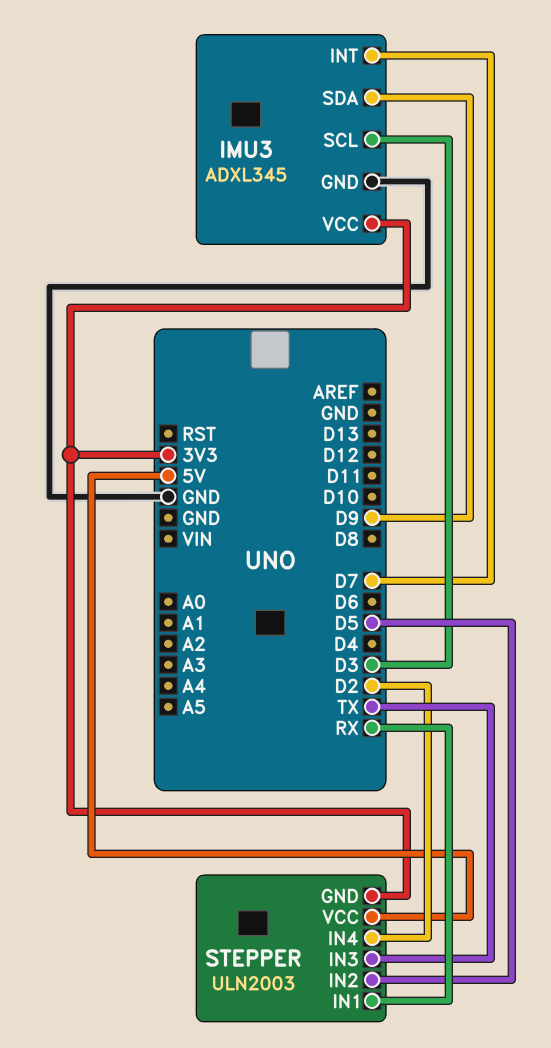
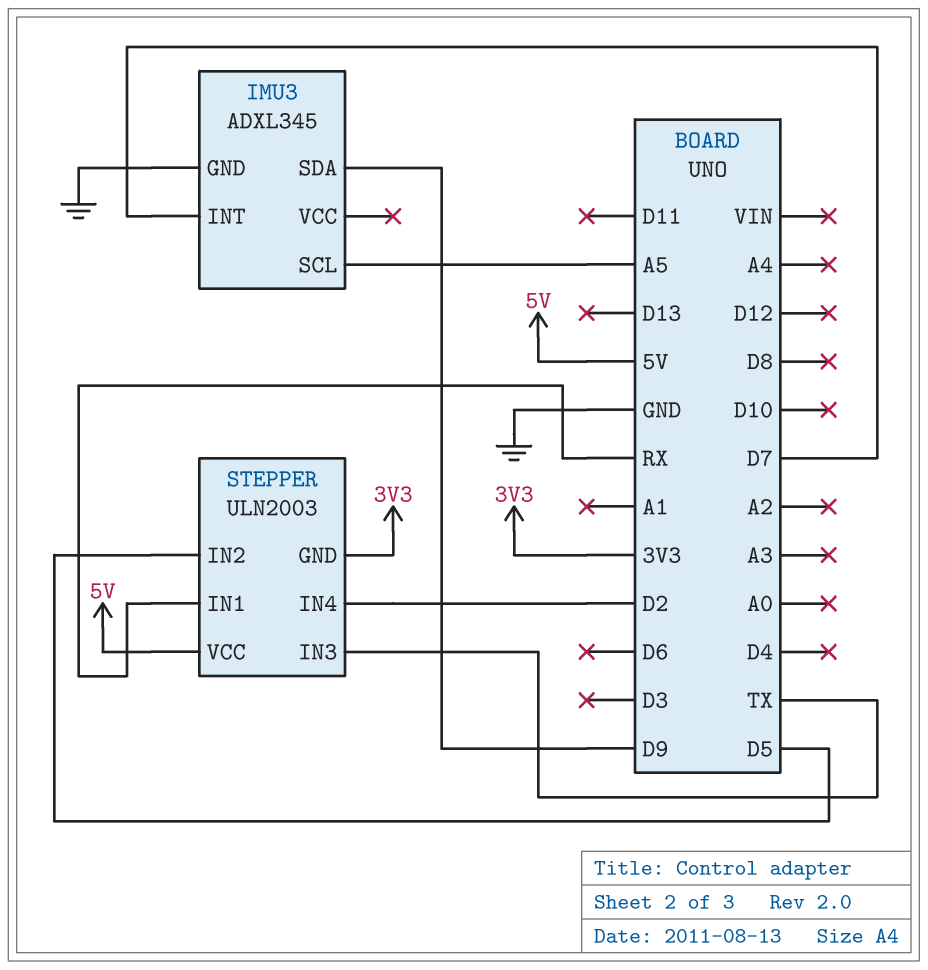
IMU3 pin SCL: D3 -> A5
IMU3 pin VCC: 3V3 -> none

